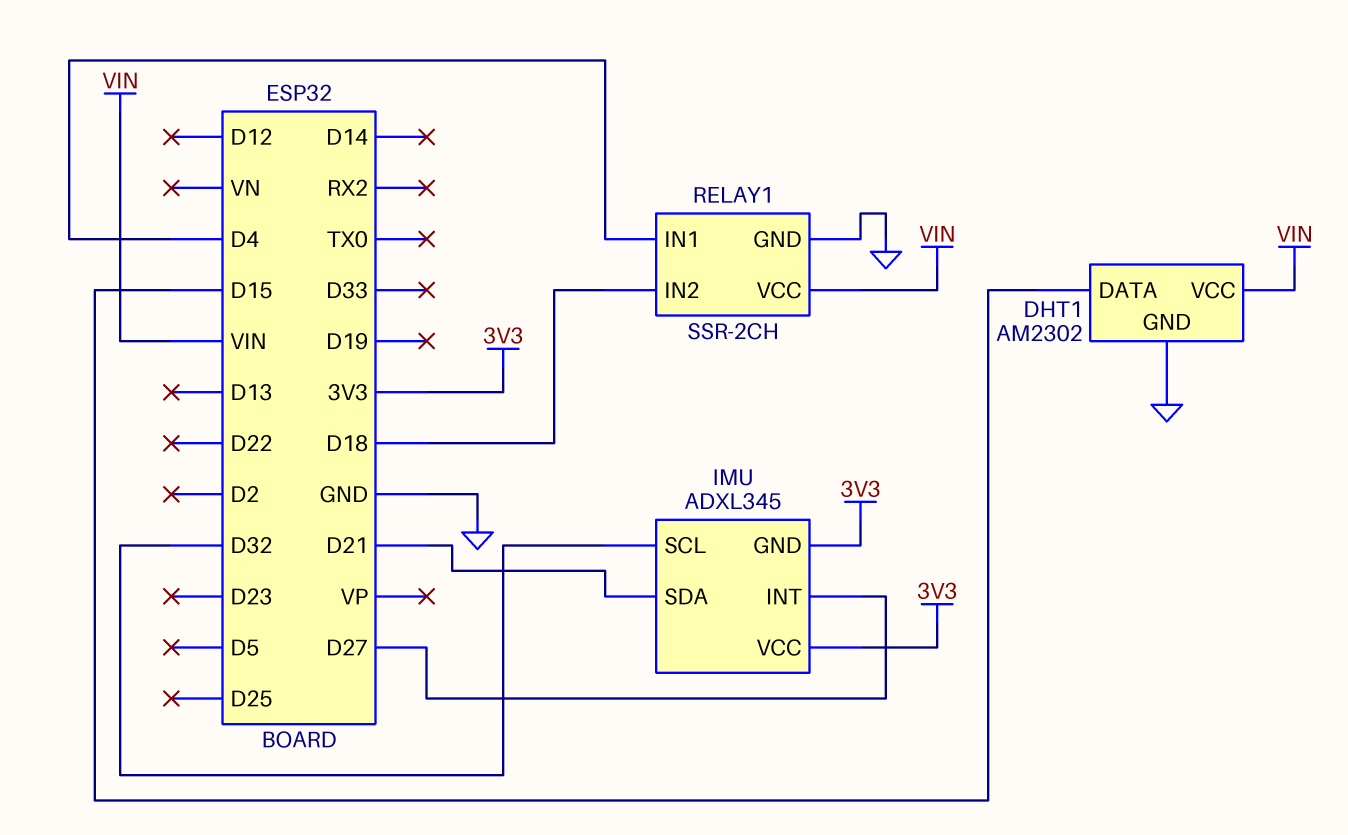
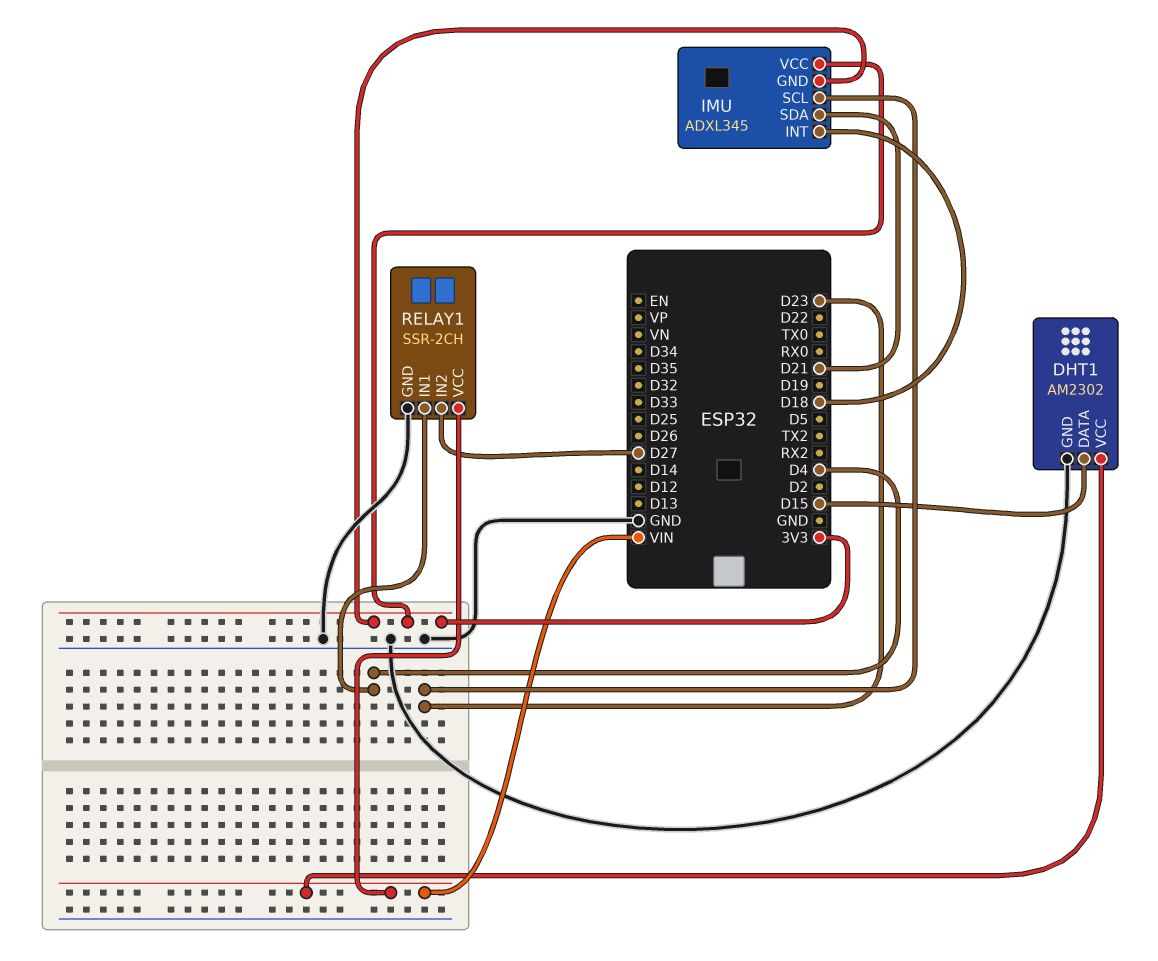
IMU pin INT: D27 -> D18
IMU pin SCL: D32 -> D23
RELAY1 pin IN2: D18 -> D27

